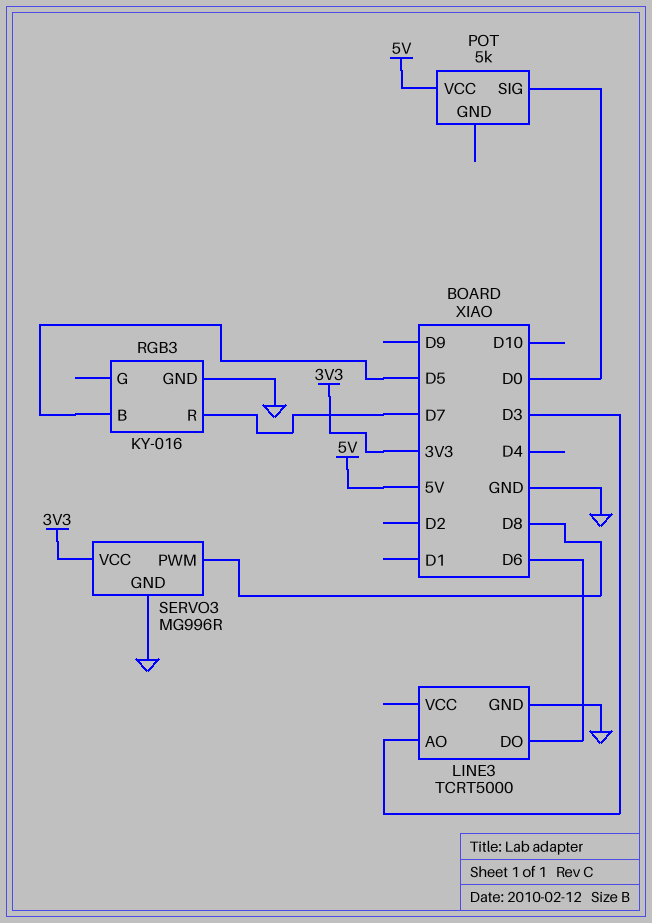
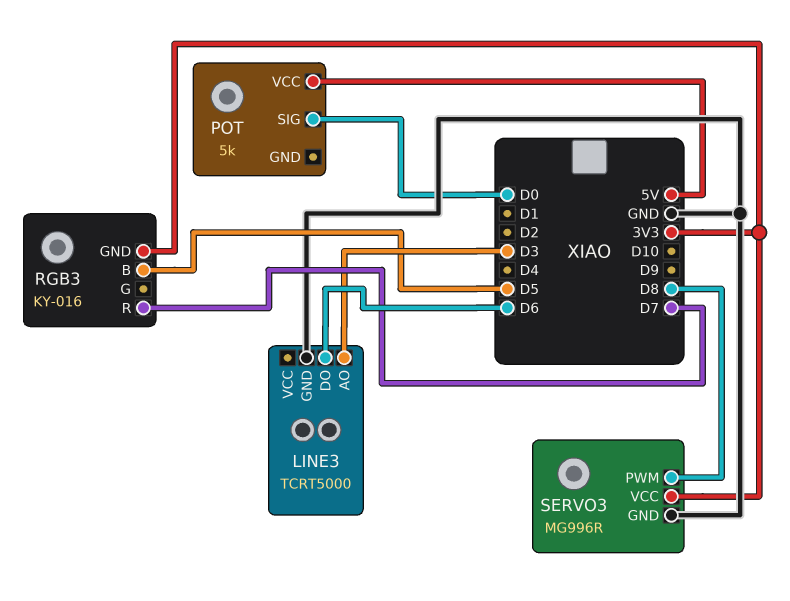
RGB3 pin GND: GND -> 3V3

